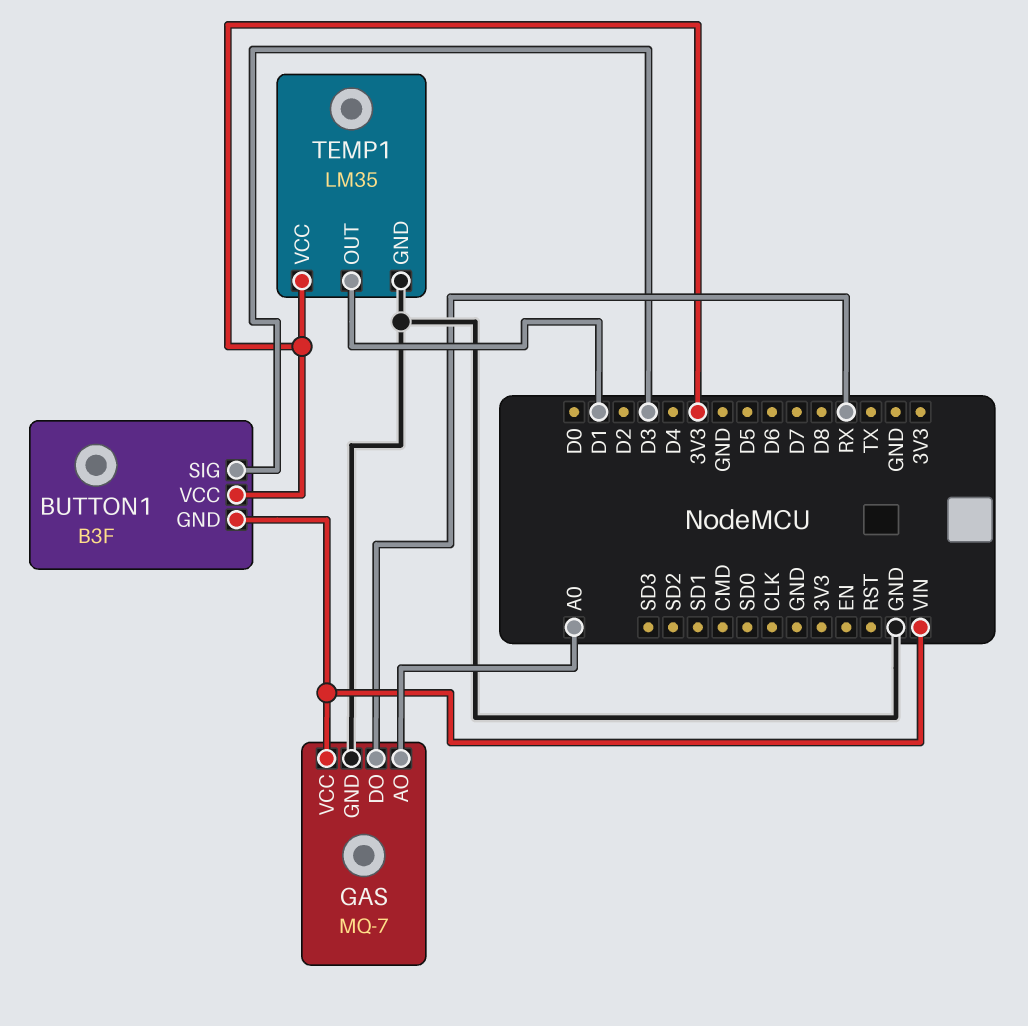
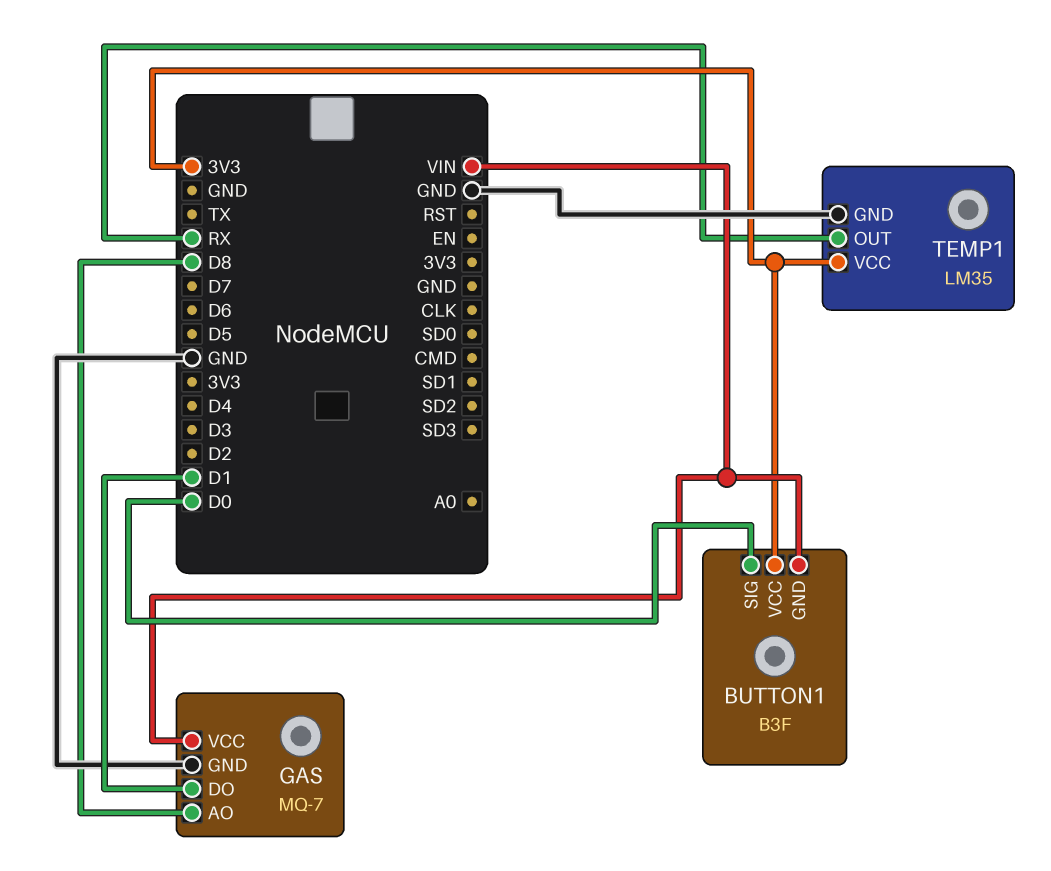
BUTTON1 pin SIG: D3 -> D0
GAS pin AO: A0 -> D8
GAS pin DO: RX -> D1
TEMP1 pin OUT: D1 -> RX

